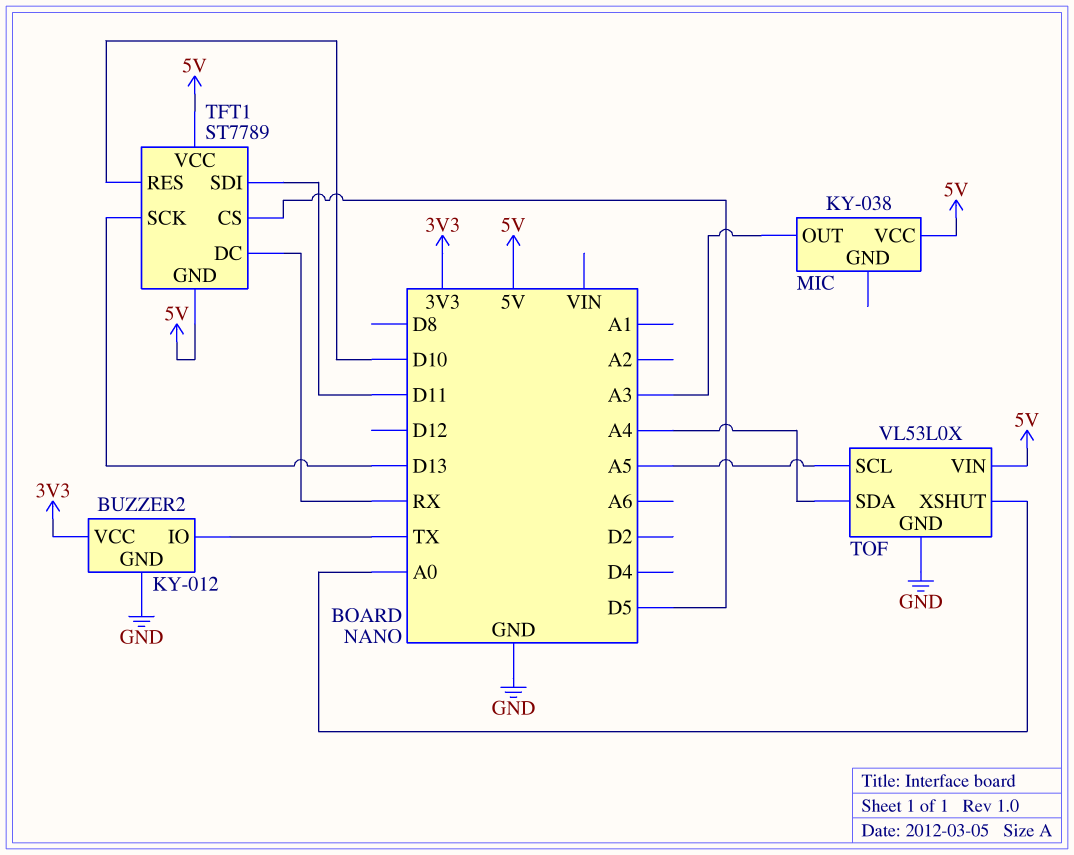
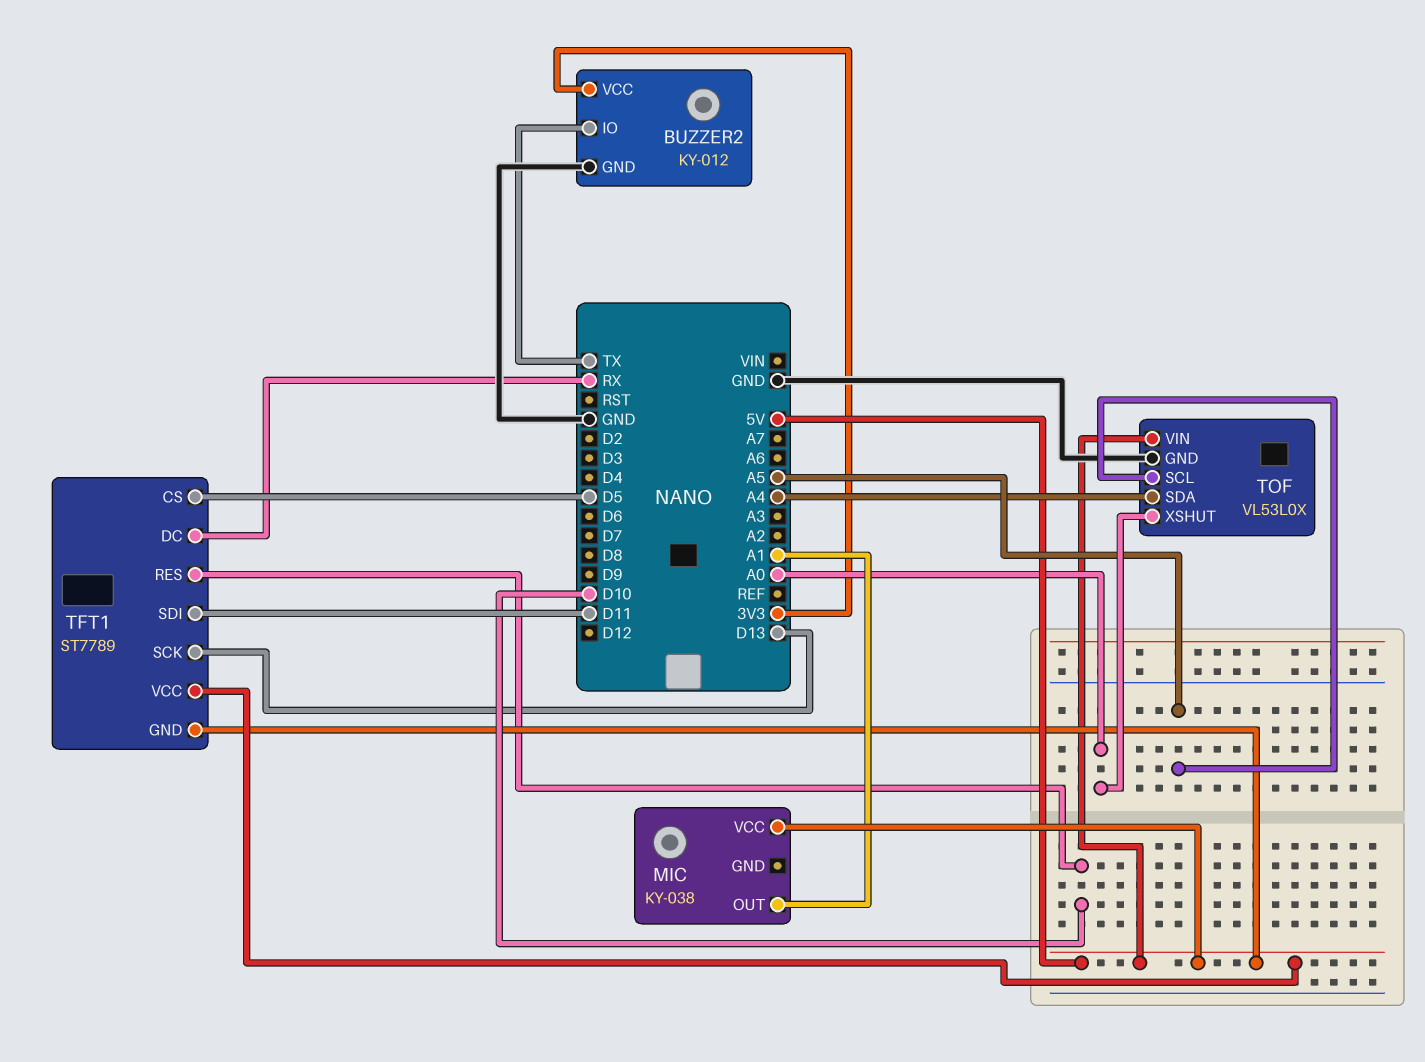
MIC pin OUT: A3 -> A1

